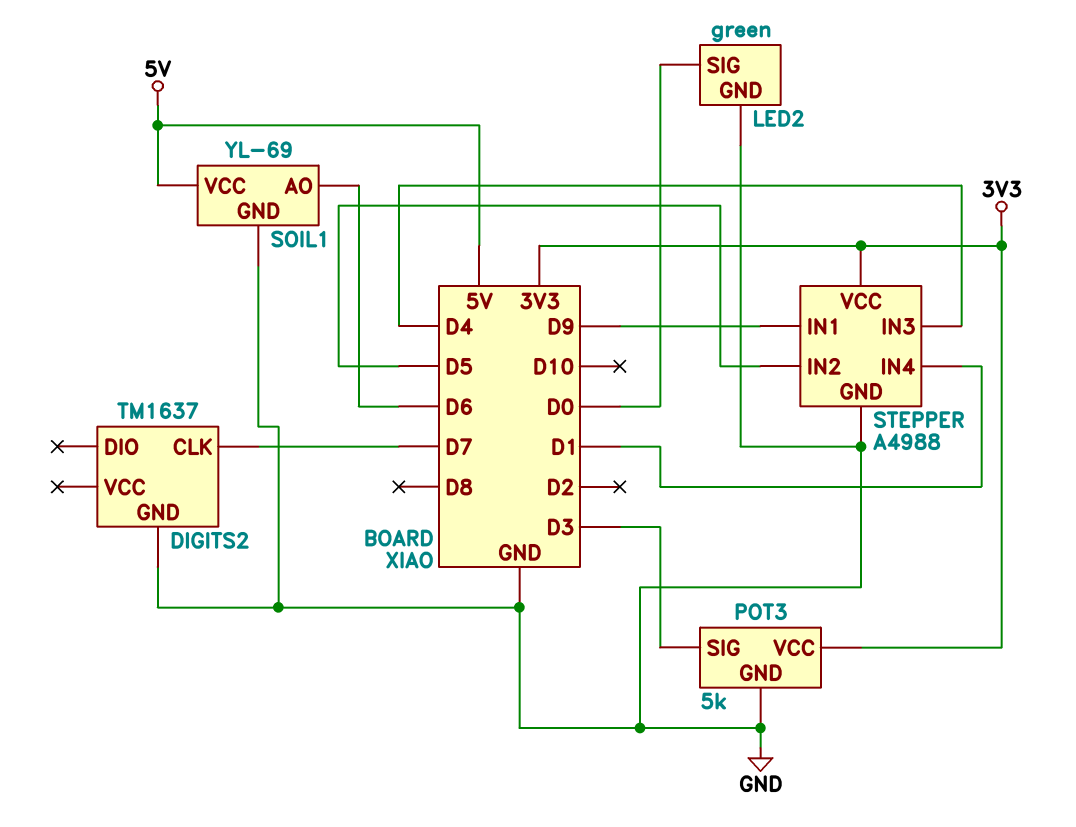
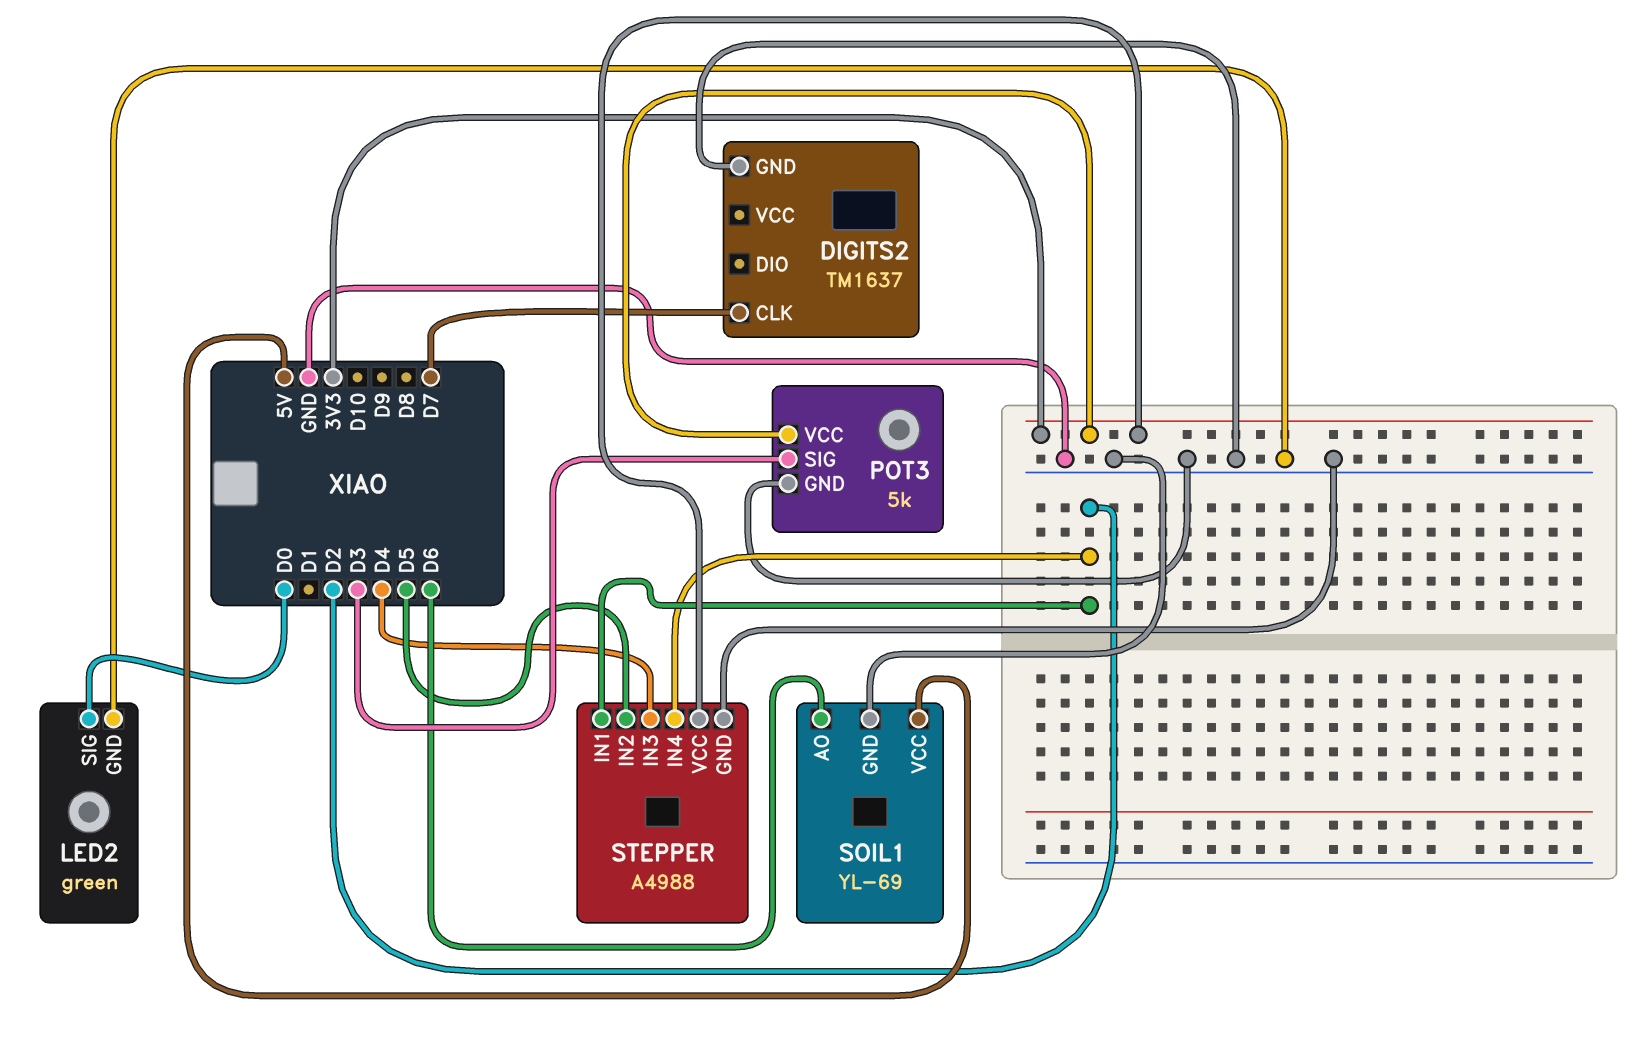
STEPPER pin IN1: D9 -> D2
STEPPER pin IN4: D1 -> D2

